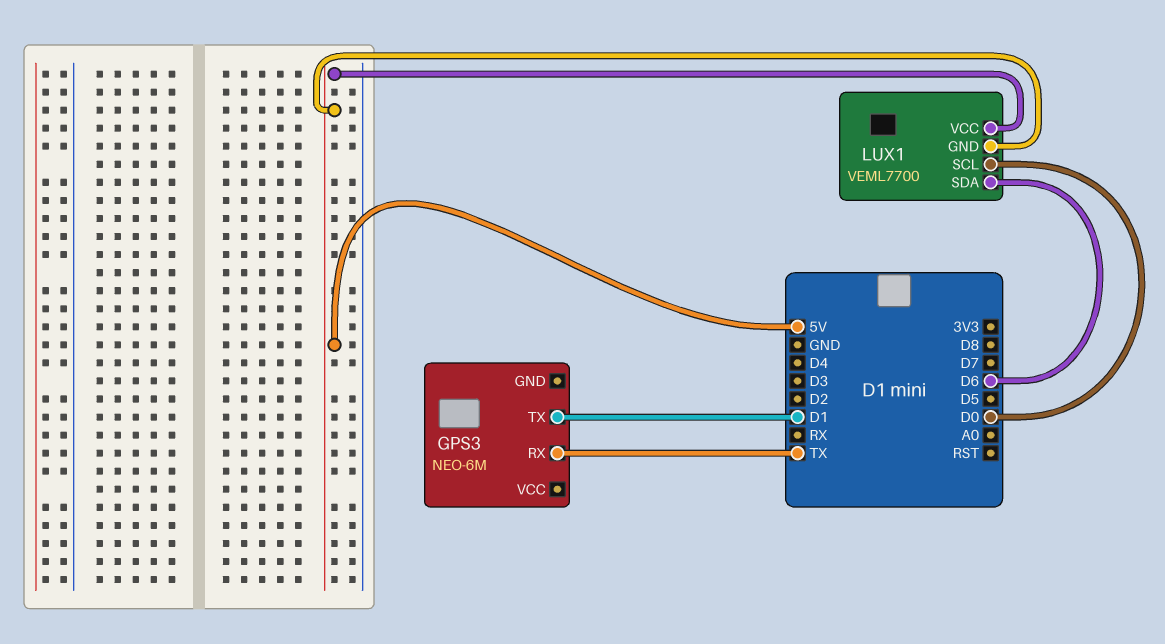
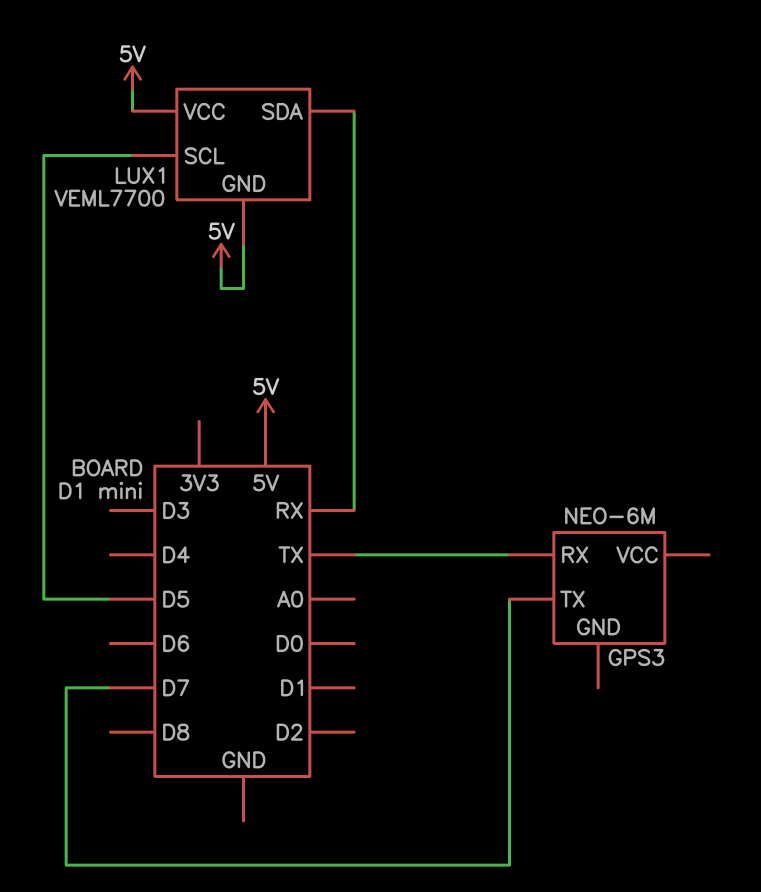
GPS3 pin TX: D1 -> D7
LUX1 pin SCL: D0 -> D5
LUX1 pin SDA: D6 -> RX

